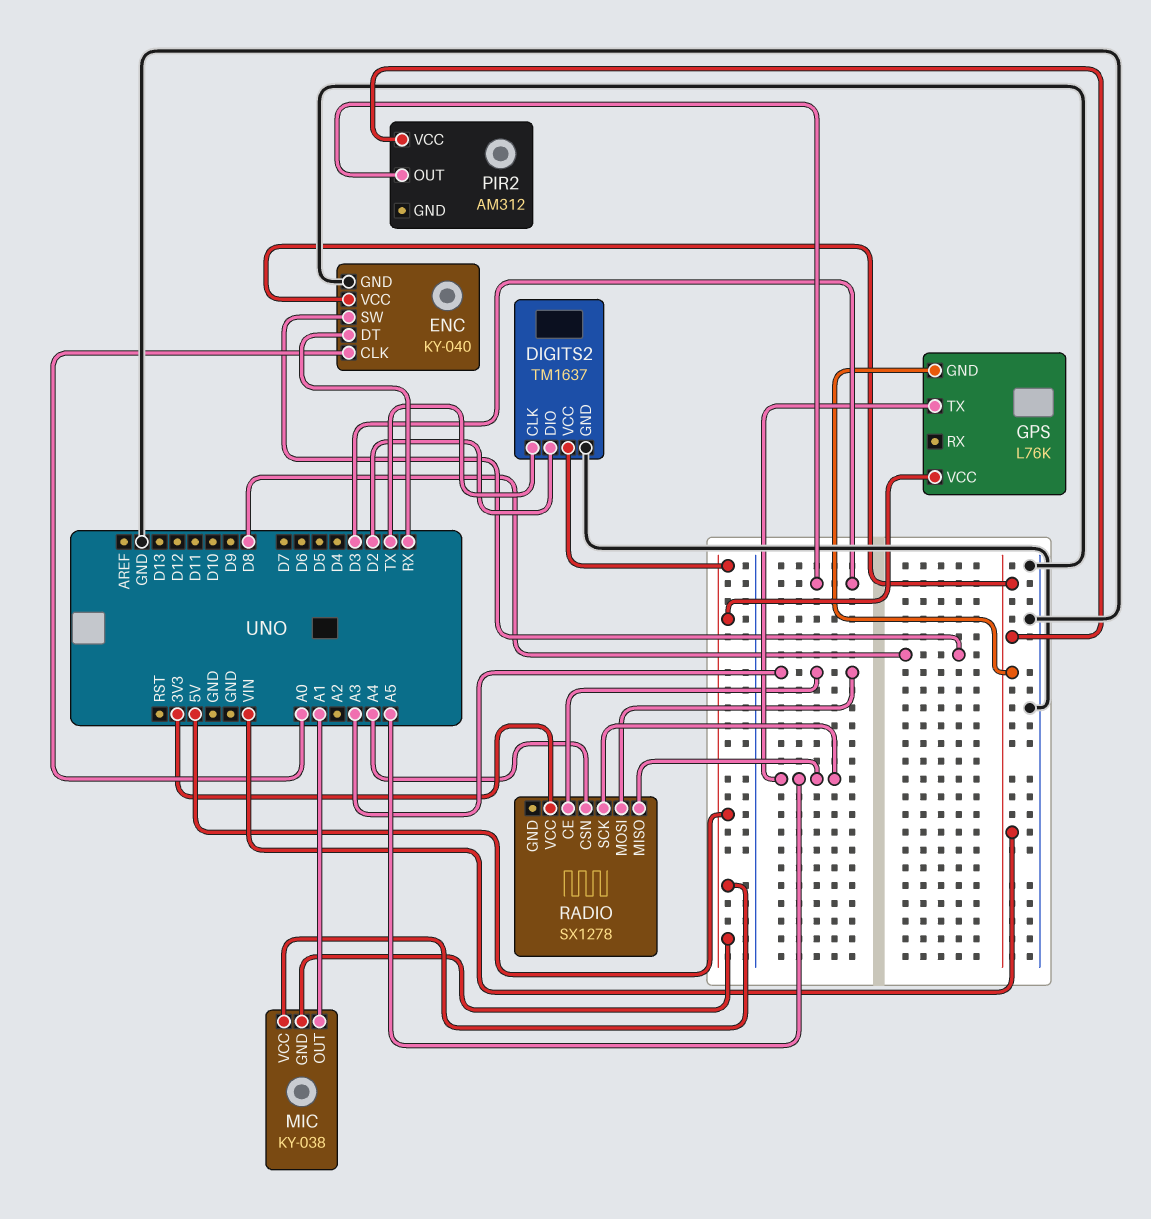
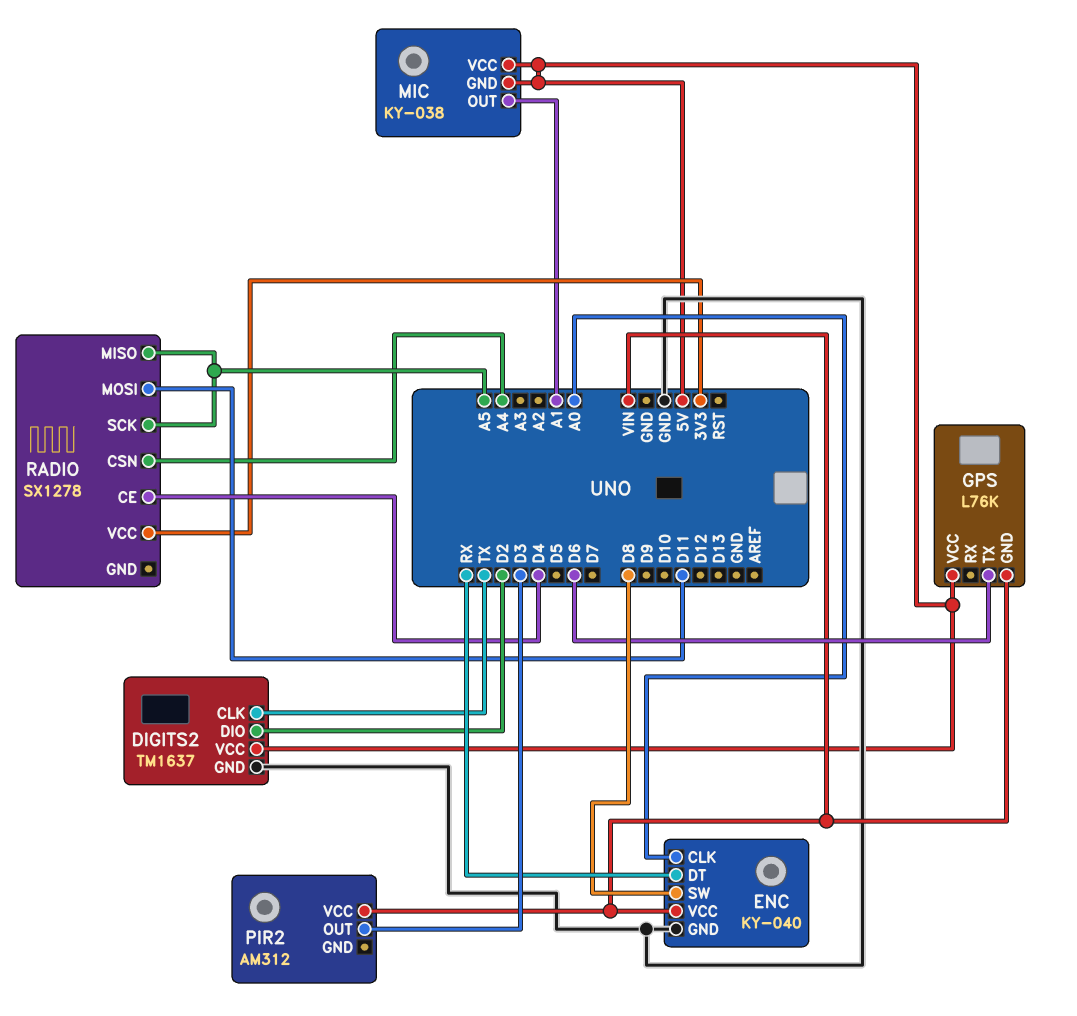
GPS pin TX: A5 -> D6
RADIO pin CE: A3 -> D4
RADIO pin MOSI: A3 -> D11

